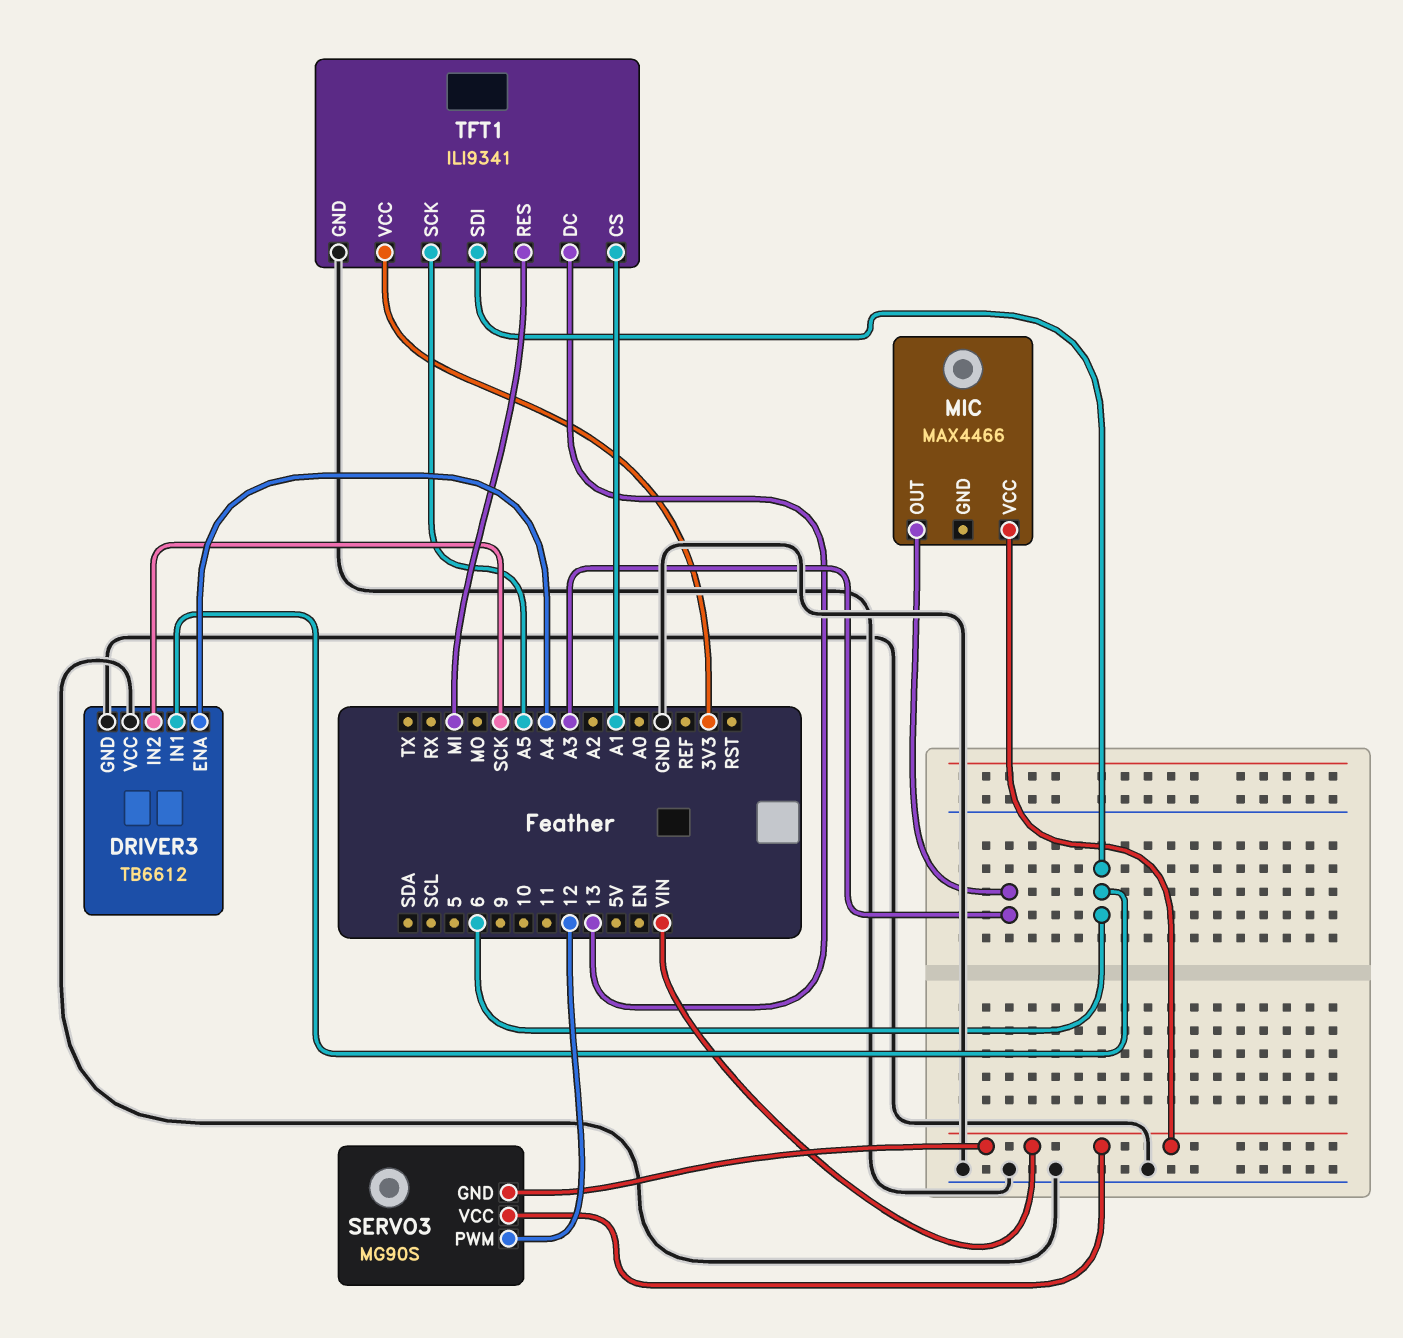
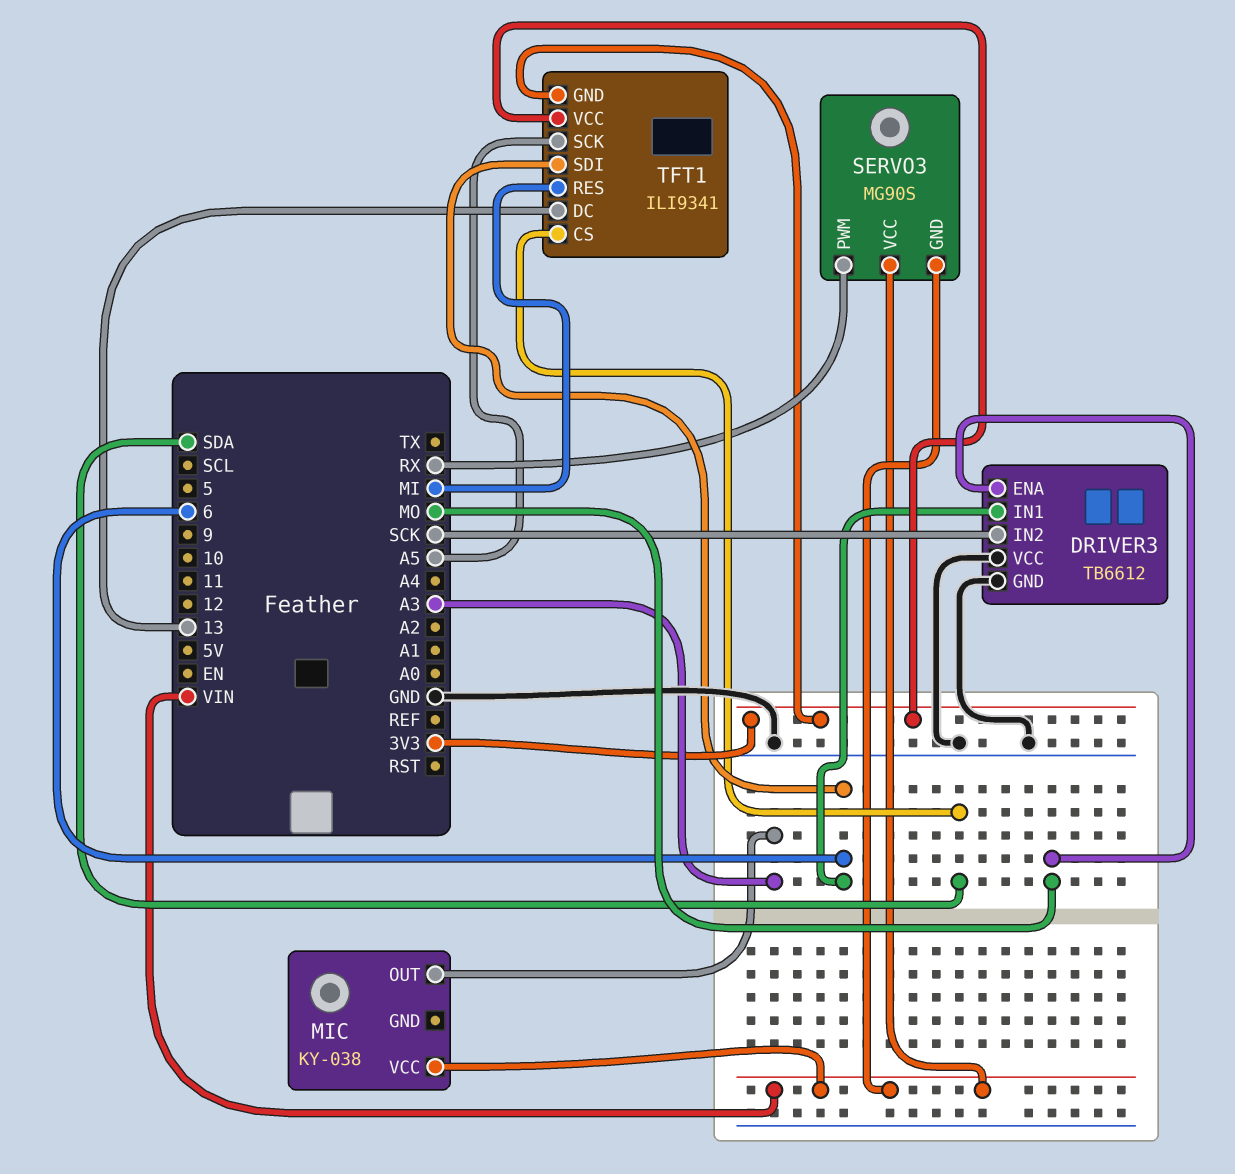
DRIVER3 pin ENA: A4 -> MO
MIC: MAX4466 -> KY-038
SERVO3 pin PWM: 12 -> RX
TFT1 pin CS: A1 -> SDA
TFT1 pin GND: GND -> 3V3

